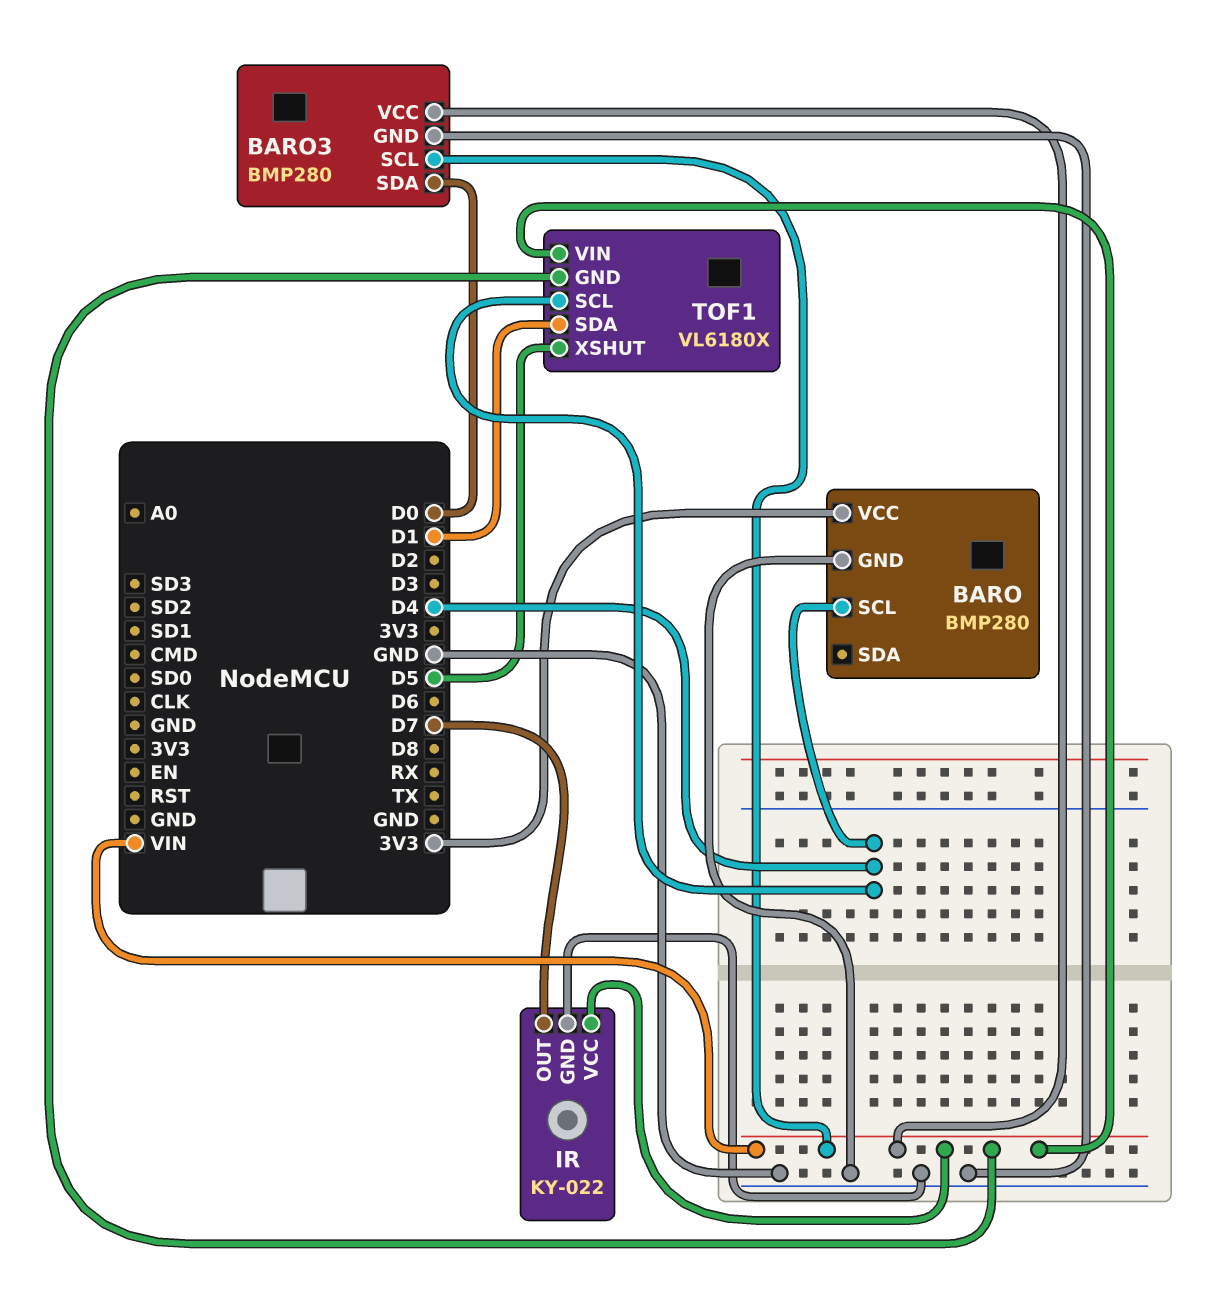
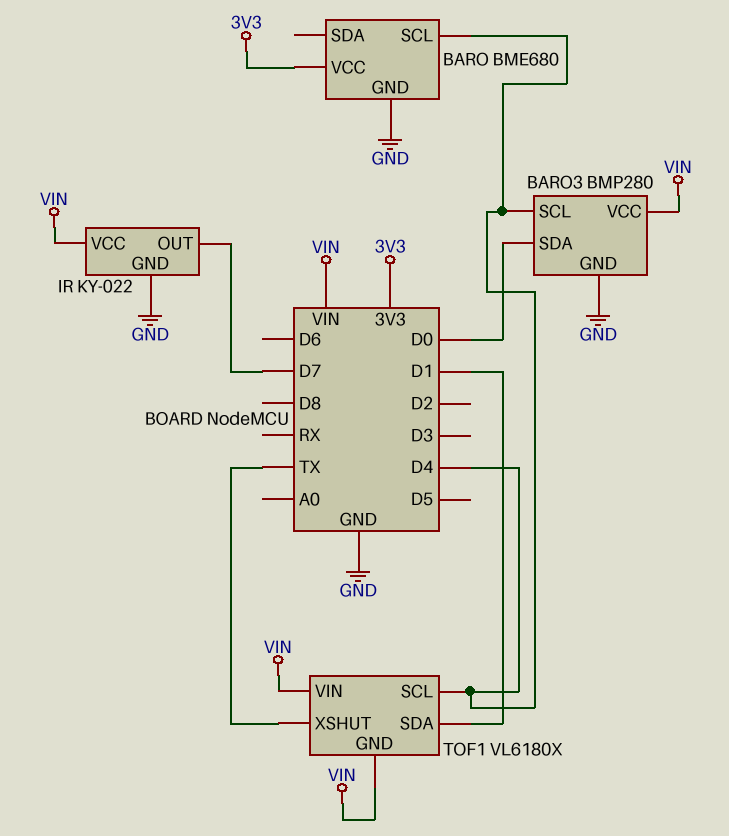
BARO: BMP280 -> BME680
BARO3 pin SCL: VIN -> D4
TOF1 pin XSHUT: D5 -> TX

